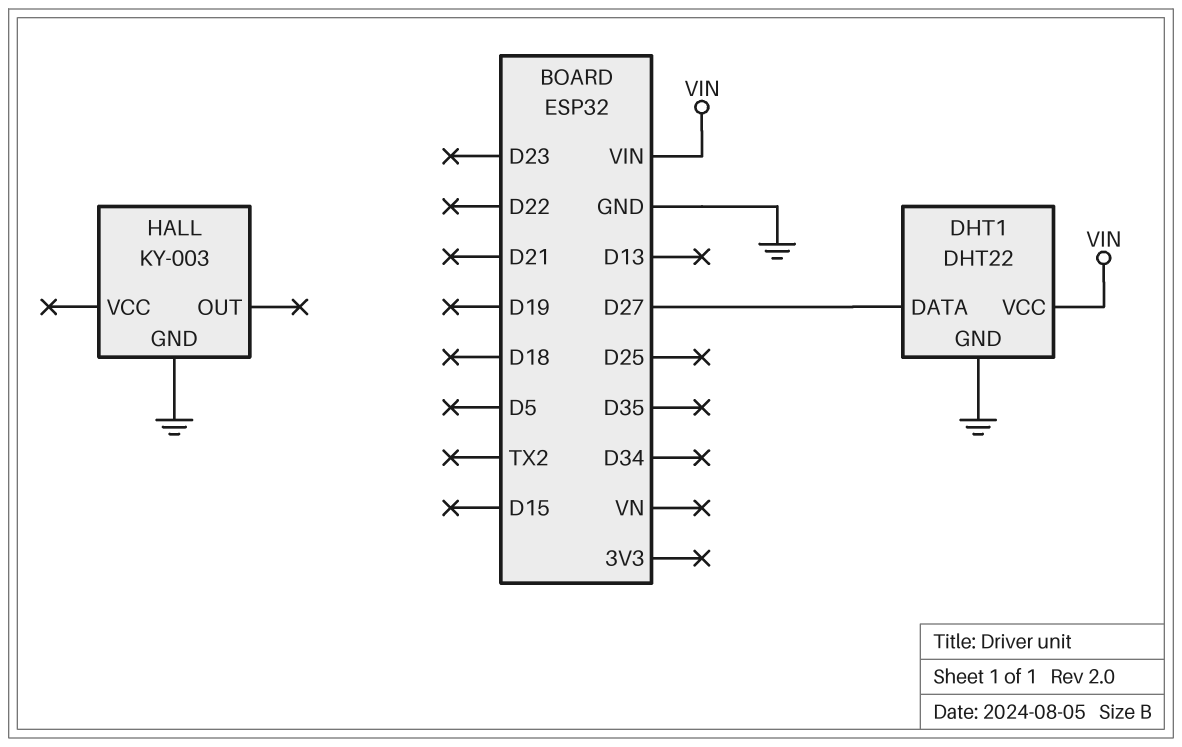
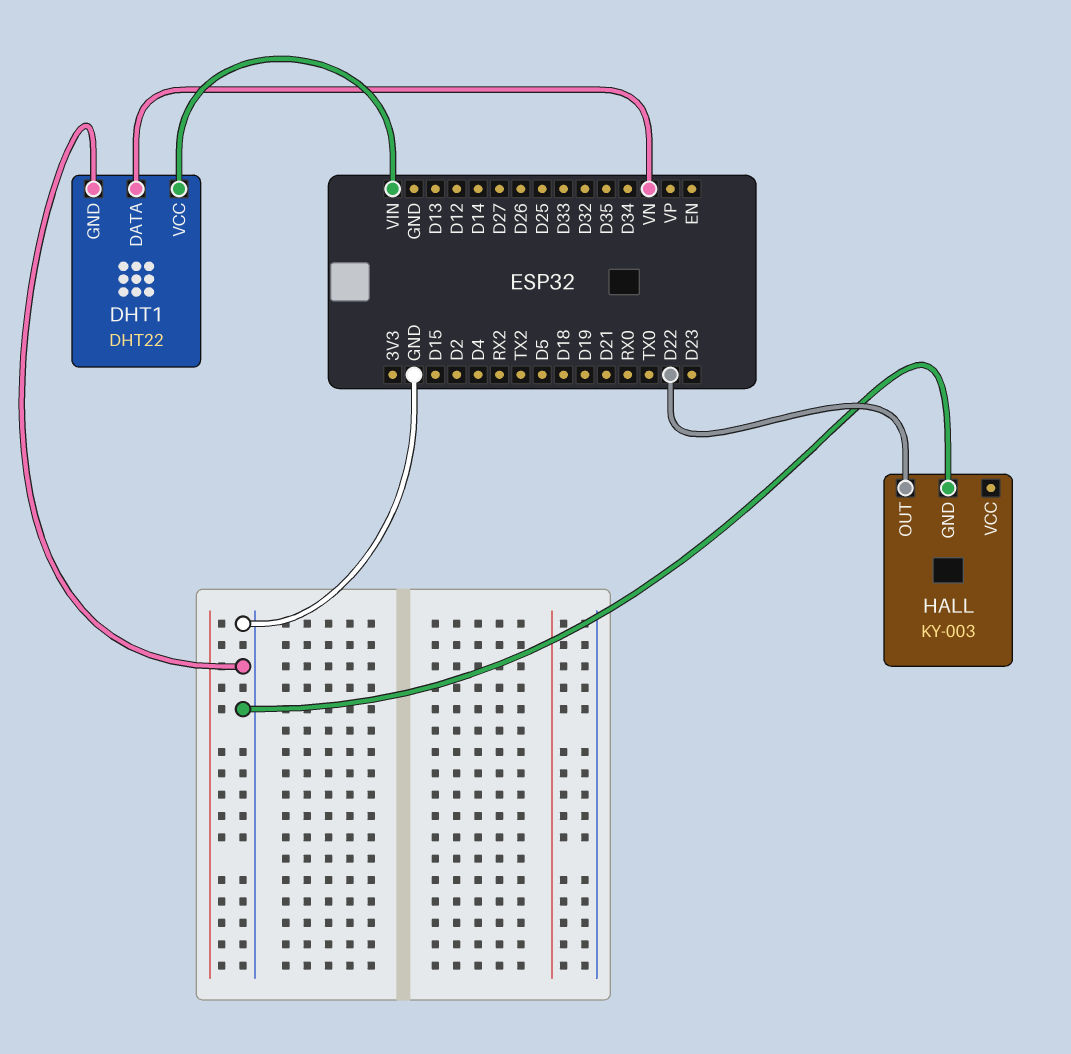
DHT1 pin DATA: D27 -> VN
HALL pin OUT: none -> D22

